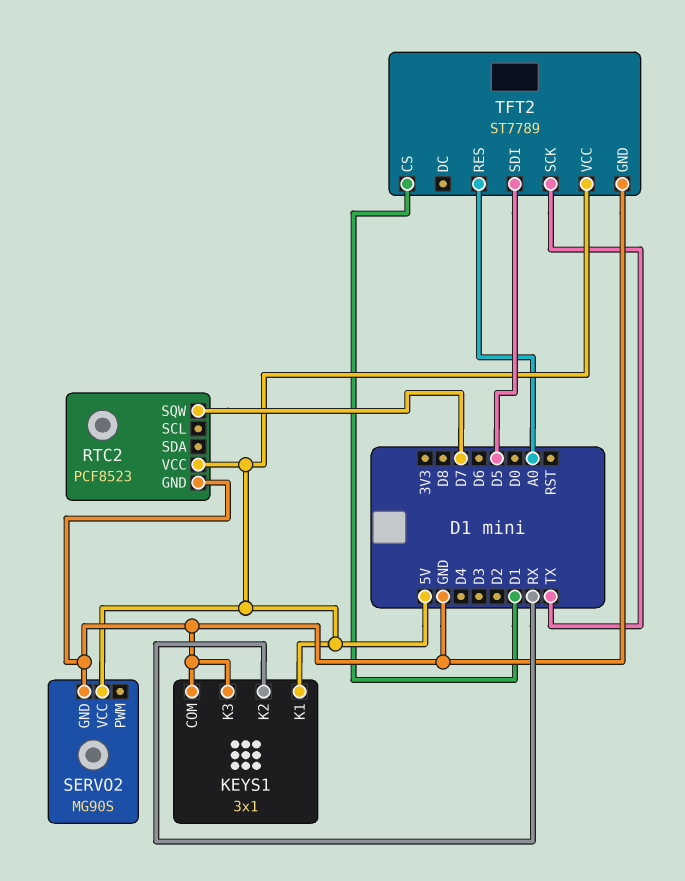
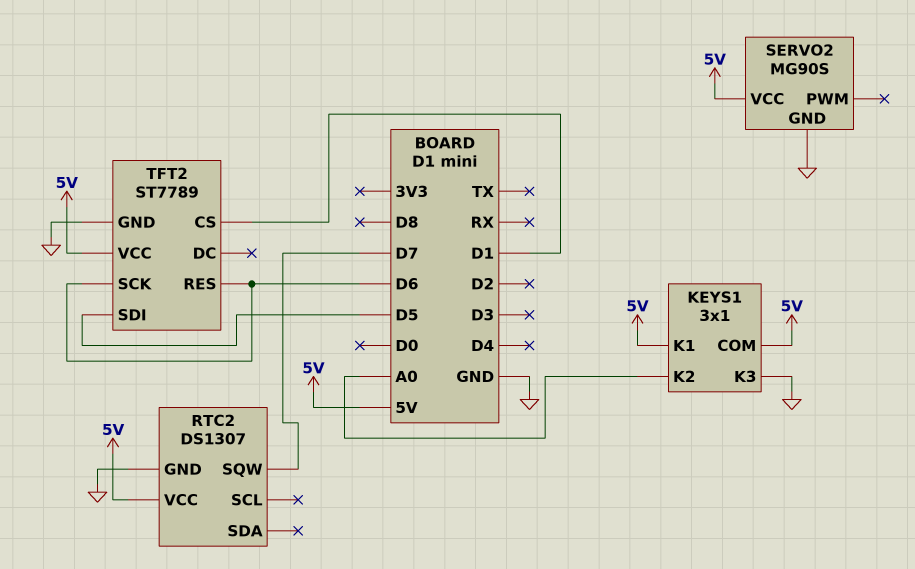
KEYS1 pin COM: GND -> 5V
KEYS1 pin K2: RX -> A0
RTC2: PCF8523 -> DS1307
TFT2 pin RES: A0 -> D6
TFT2 pin SCK: TX -> D6

